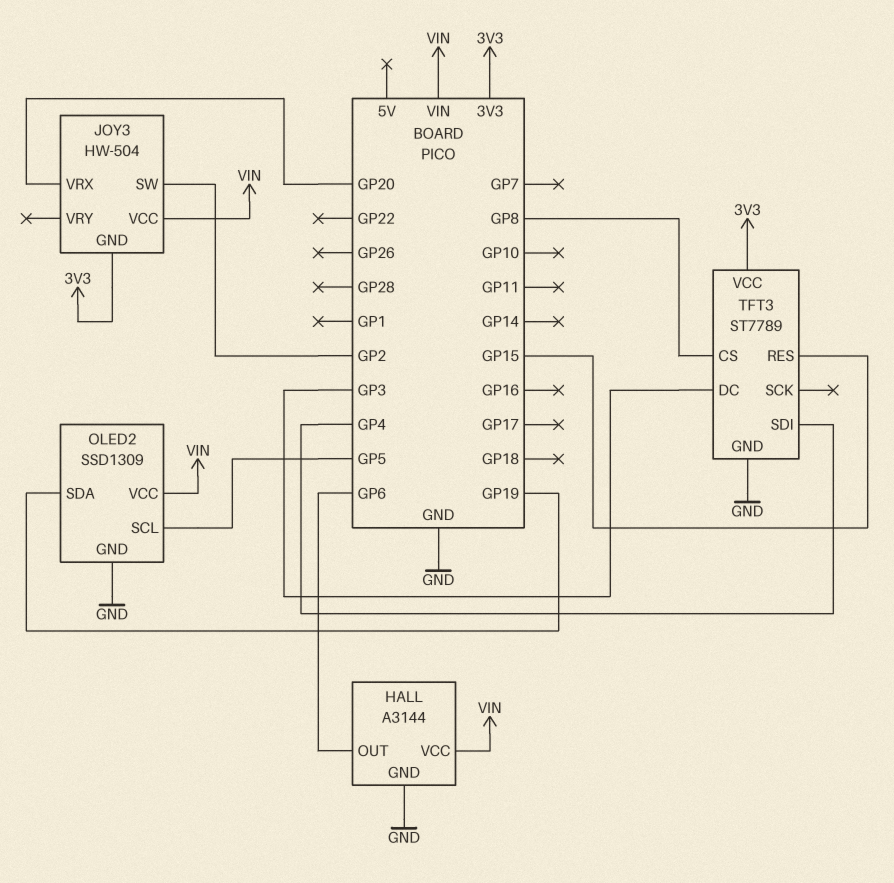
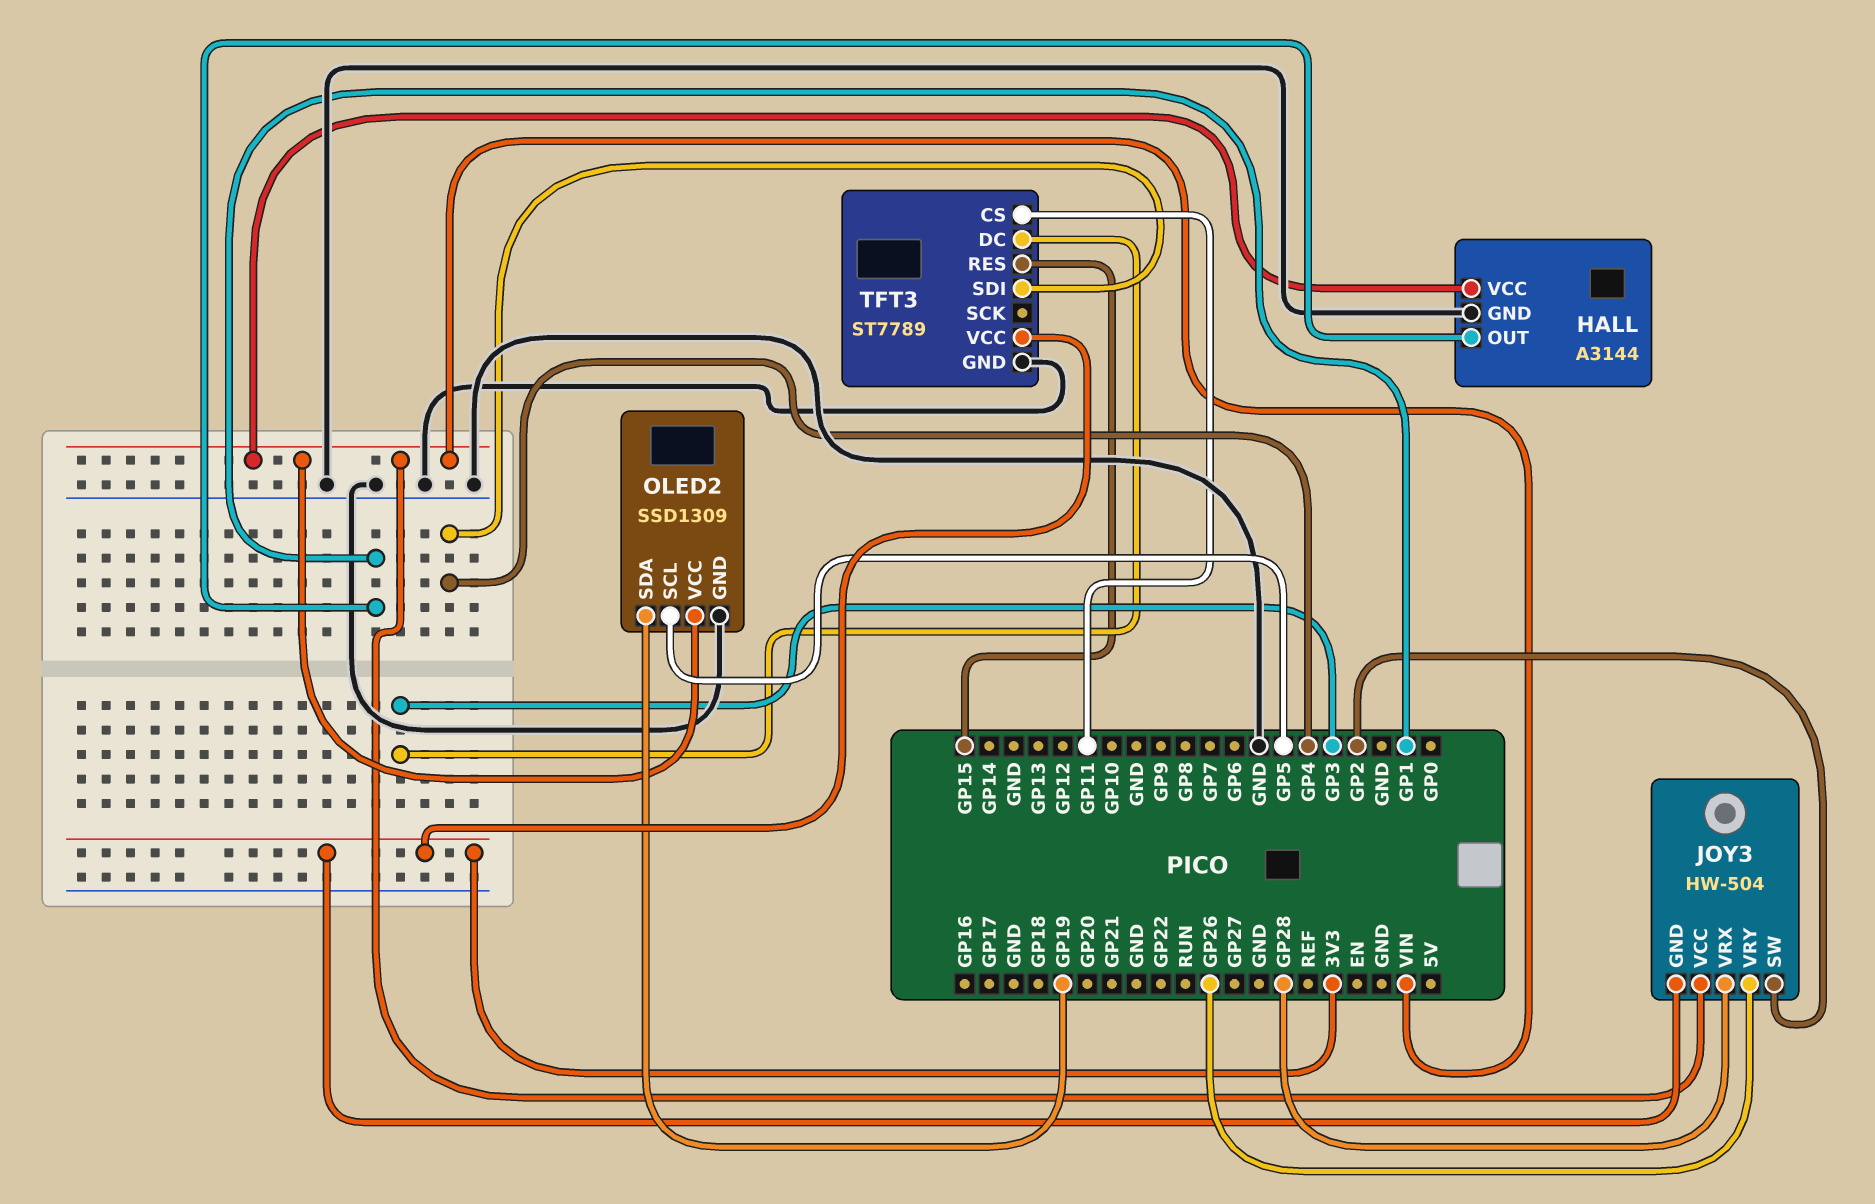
HALL pin OUT: GP6 -> GP1
JOY3 pin VRX: GP20 -> GP28
JOY3 pin VRY: none -> GP26
TFT3 pin CS: GP8 -> GP11

